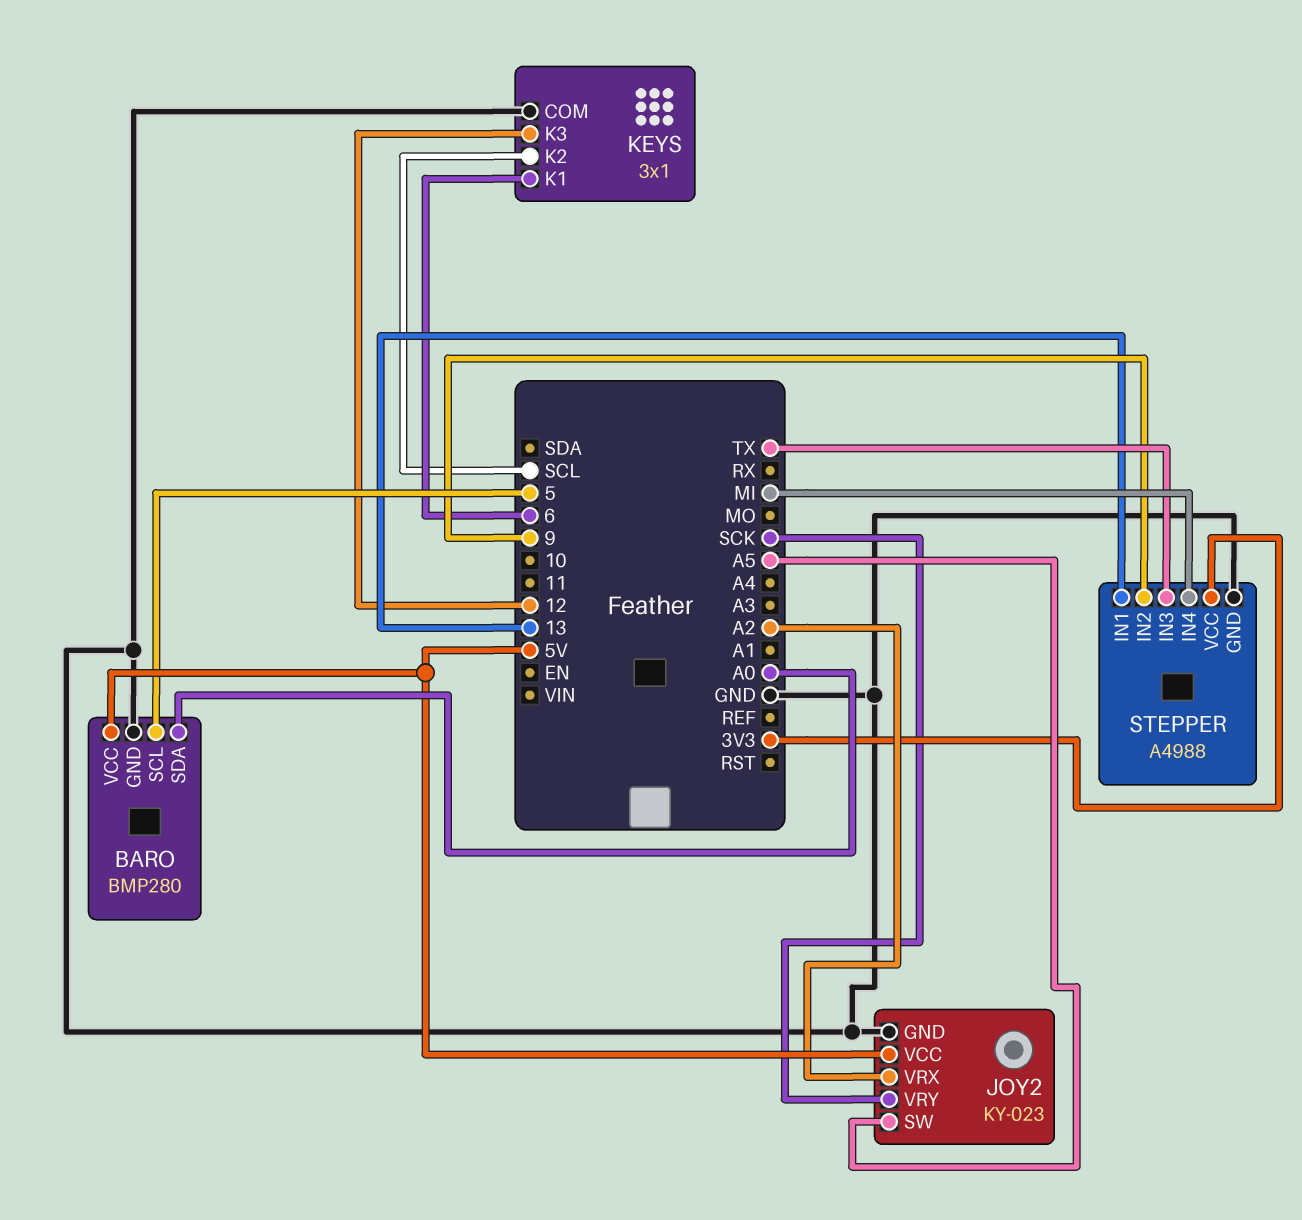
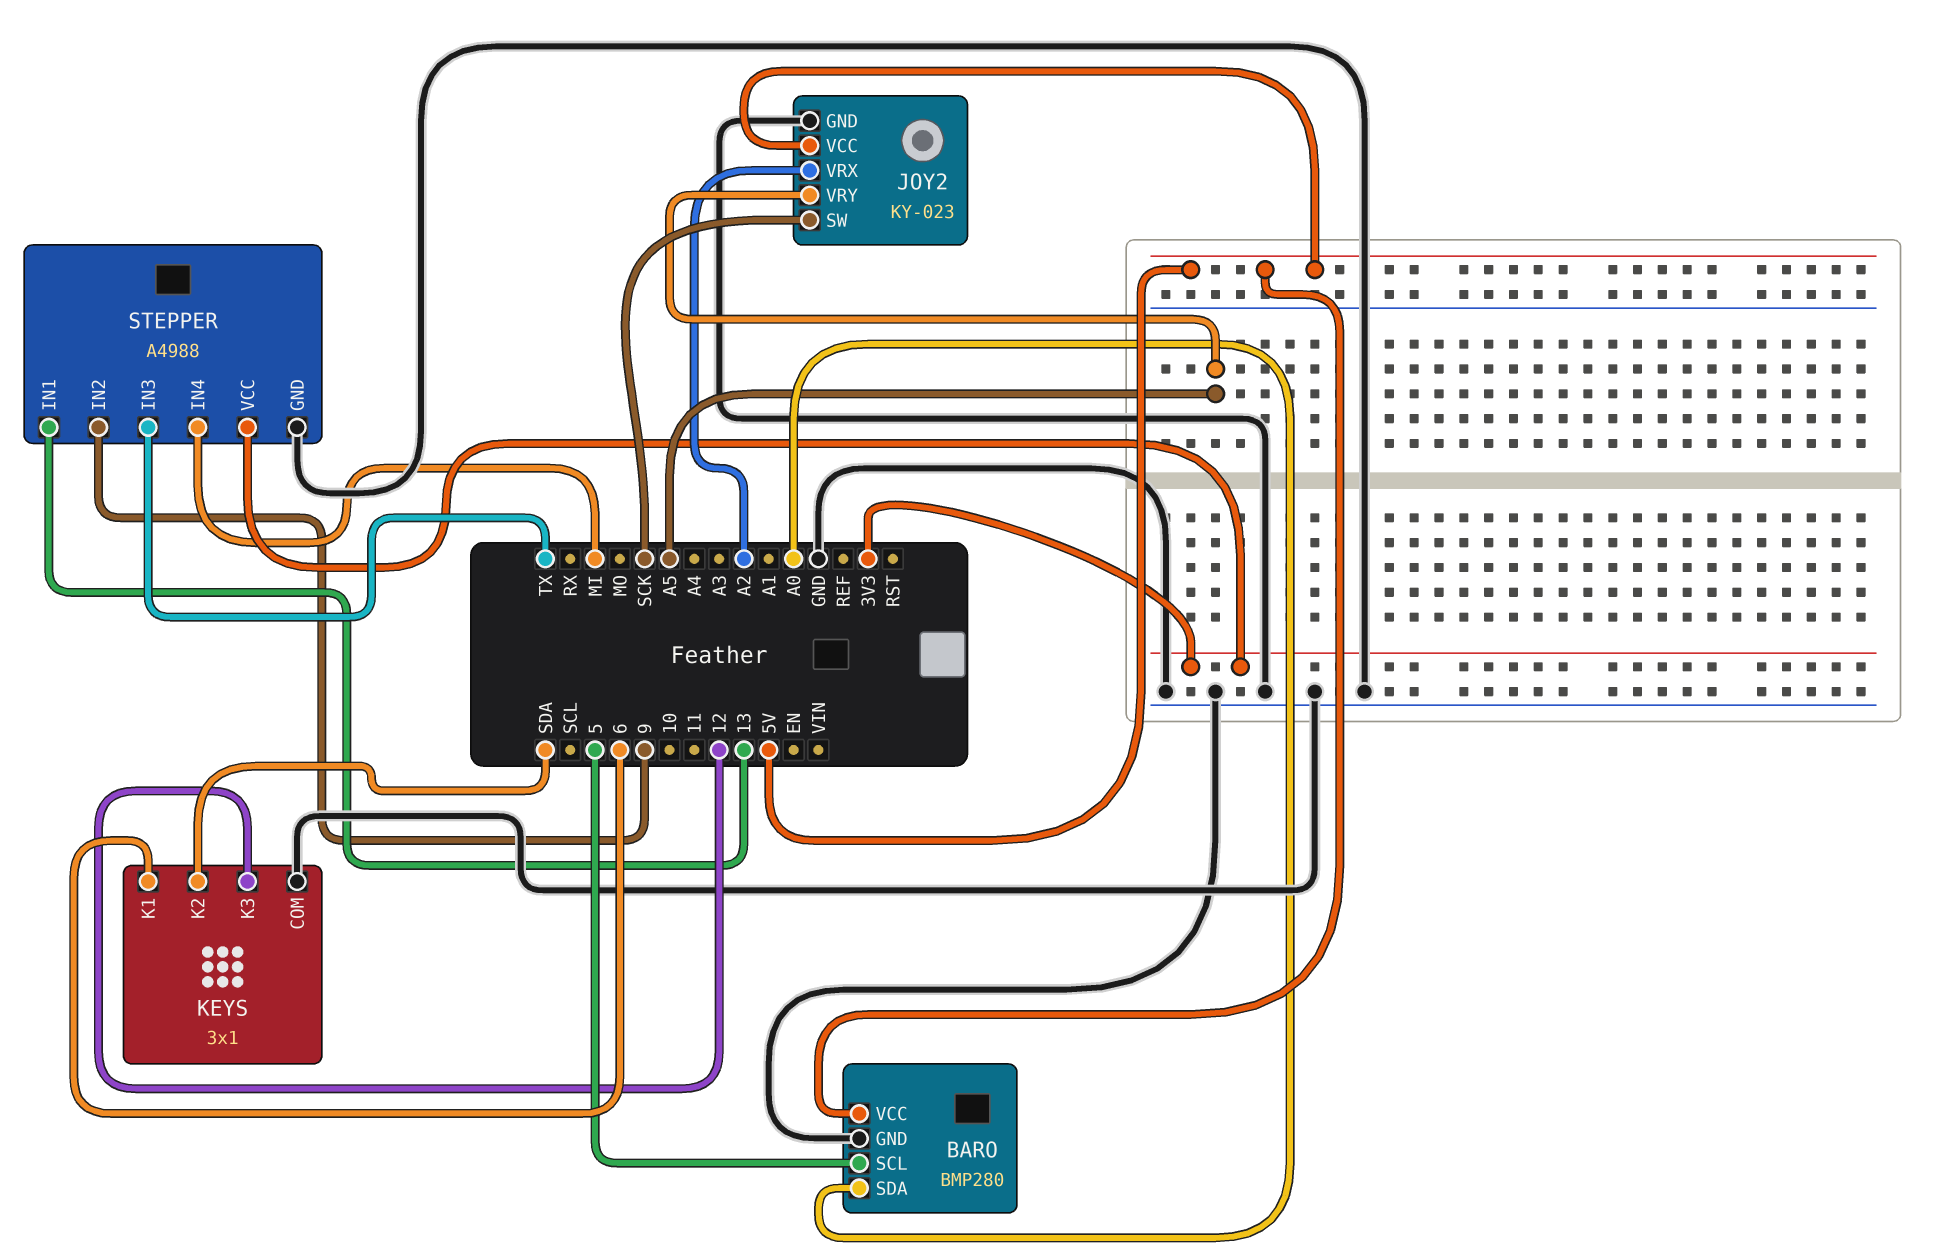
JOY2 pin SW: A5 -> SCK
JOY2 pin VRY: SCK -> A5
KEYS pin K2: SCL -> SDA

